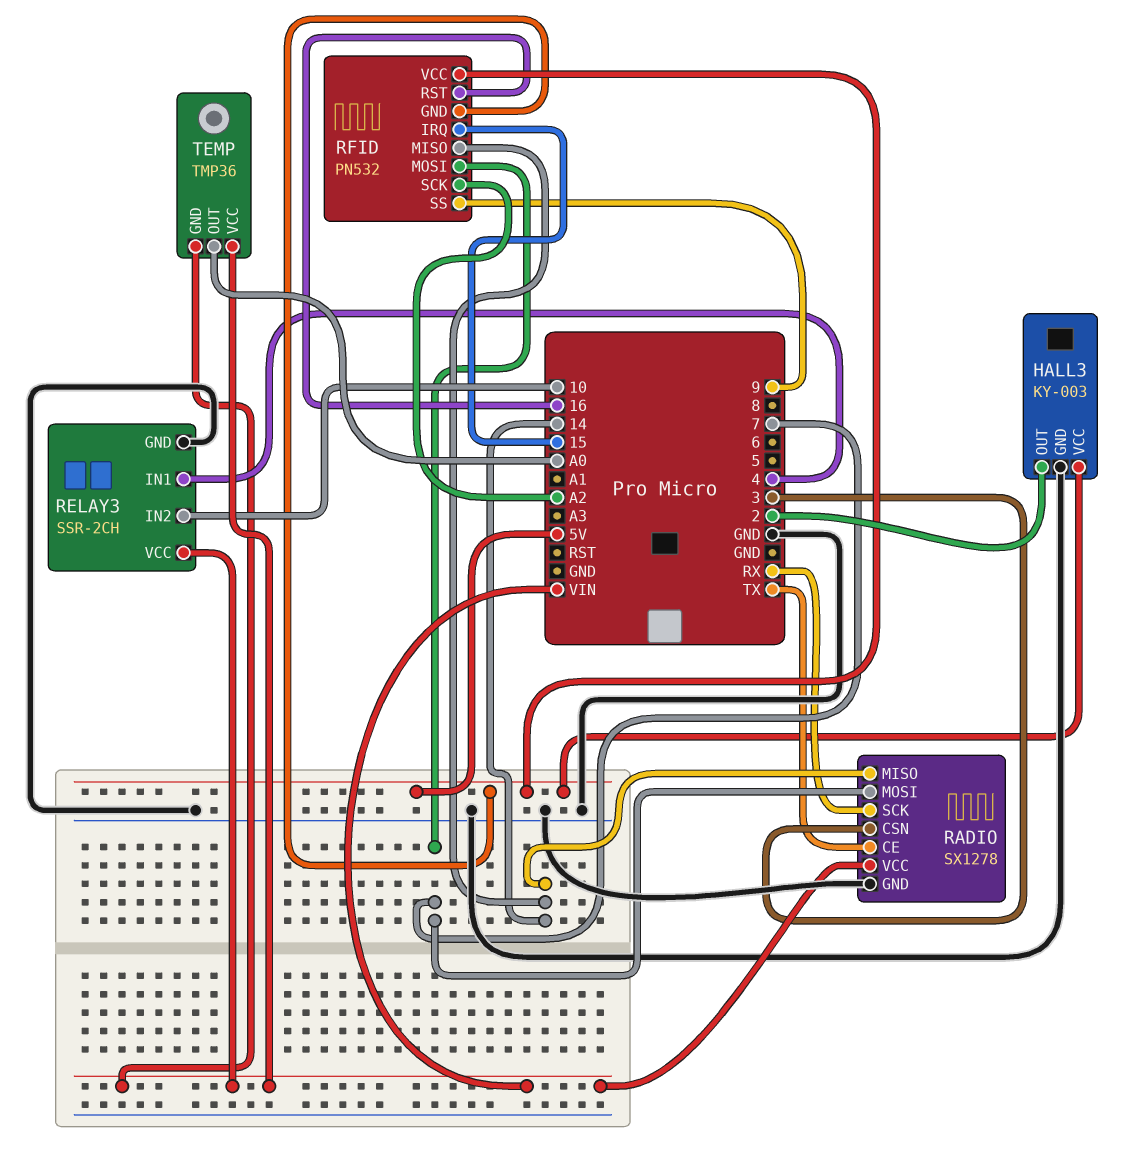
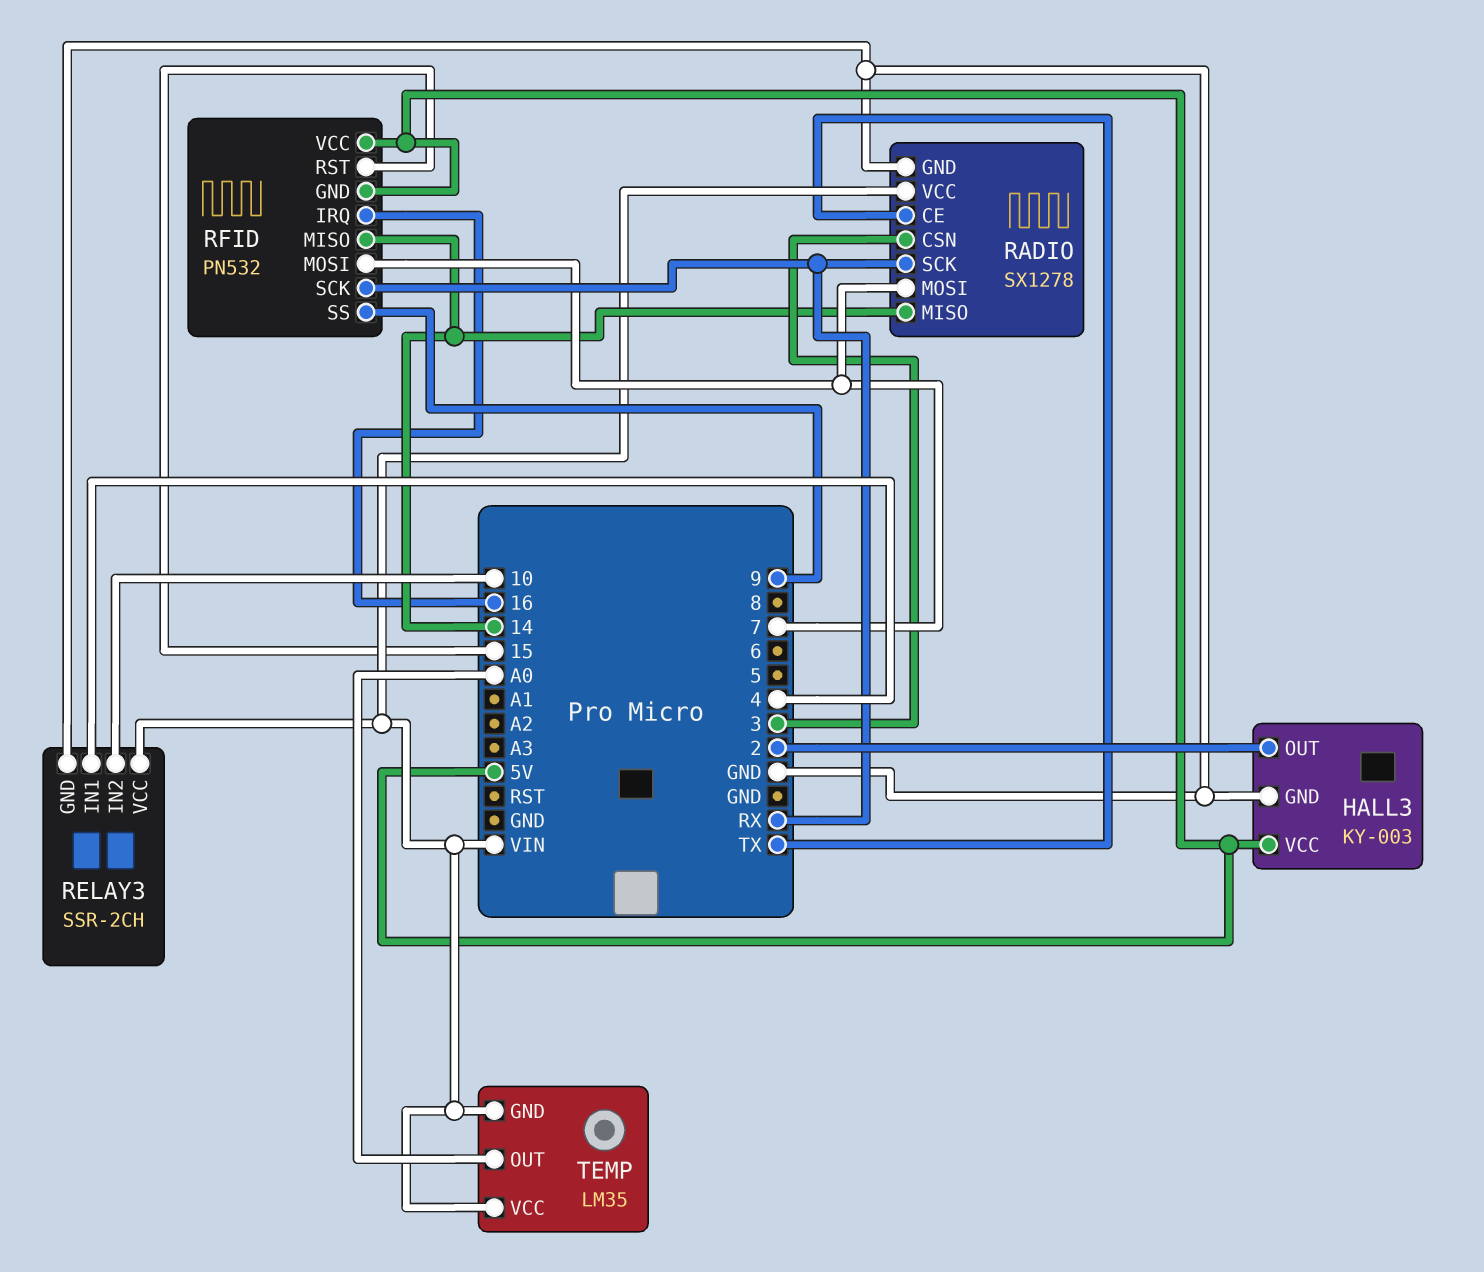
RFID pin IRQ: 15 -> 16
RFID pin RST: 16 -> 15
RFID pin SCK: A2 -> RX
TEMP: TMP36 -> LM35

